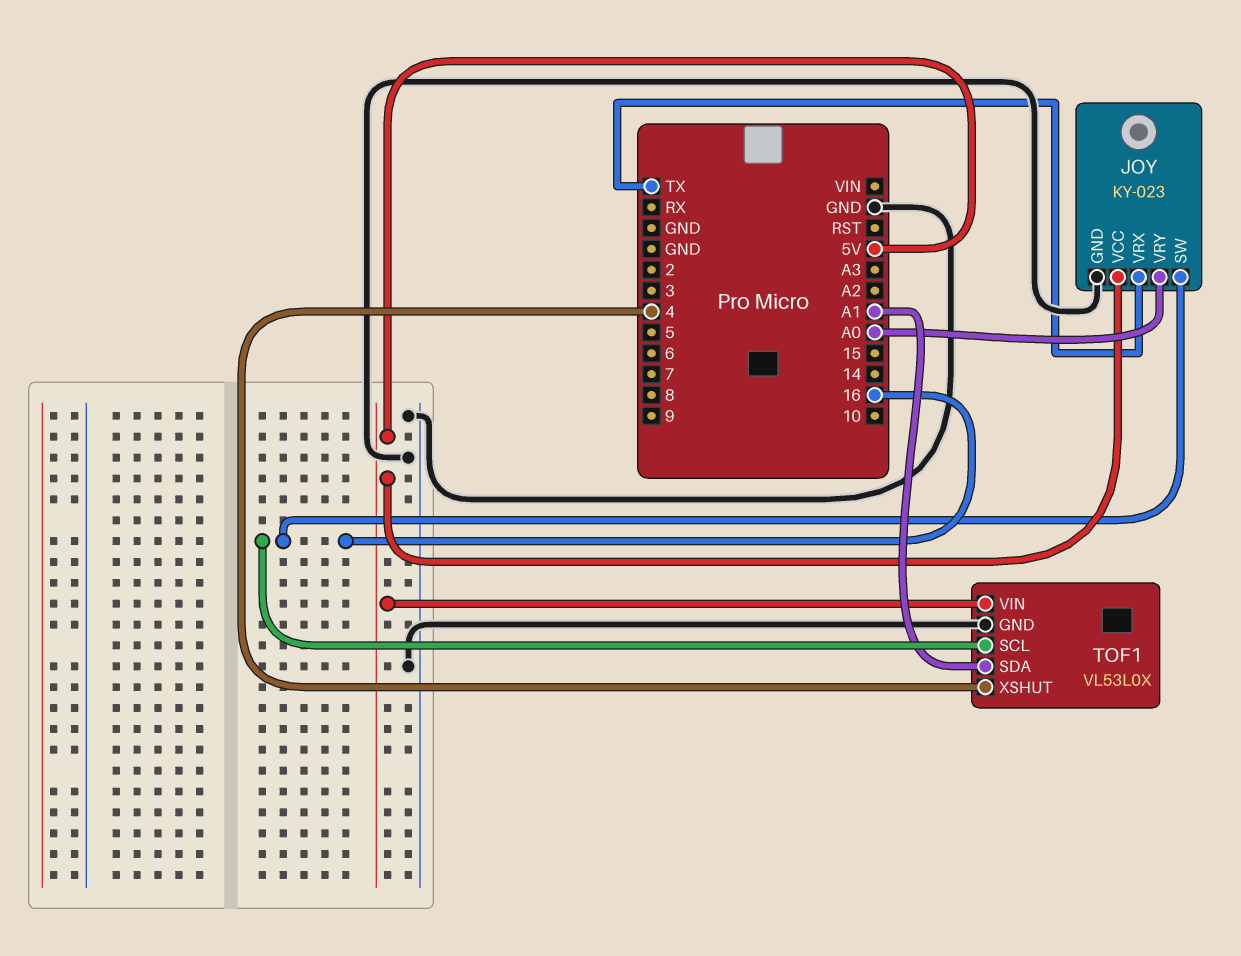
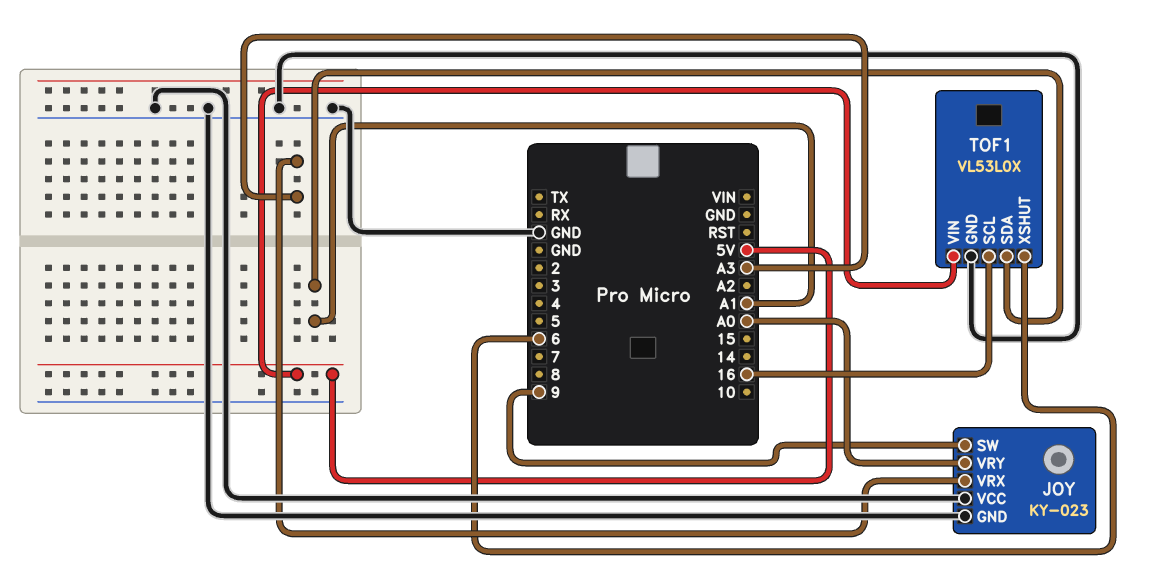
JOY pin SW: 16 -> 9
JOY pin VCC: 5V -> GND
JOY pin VRX: TX -> A3
TOF1 pin XSHUT: 4 -> 6

